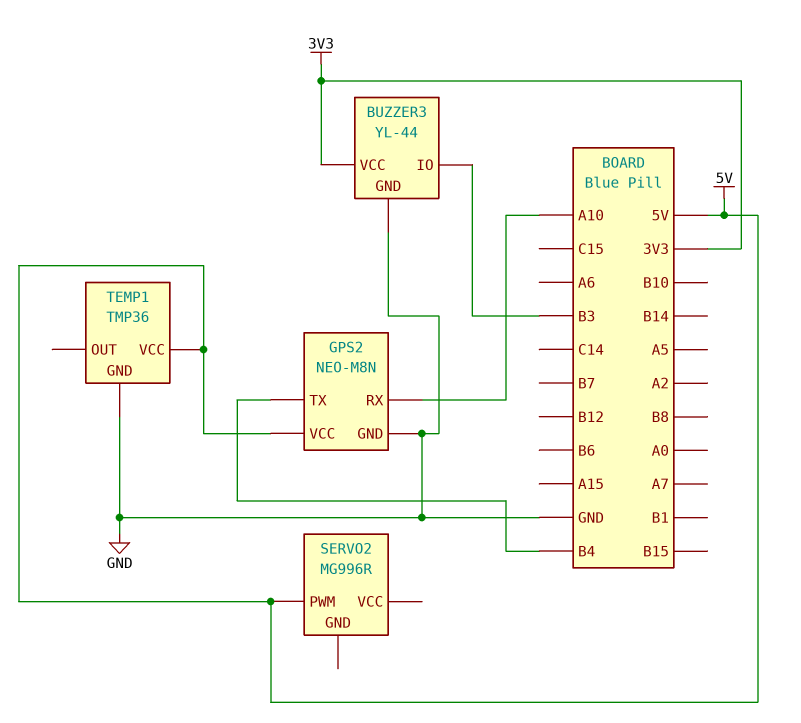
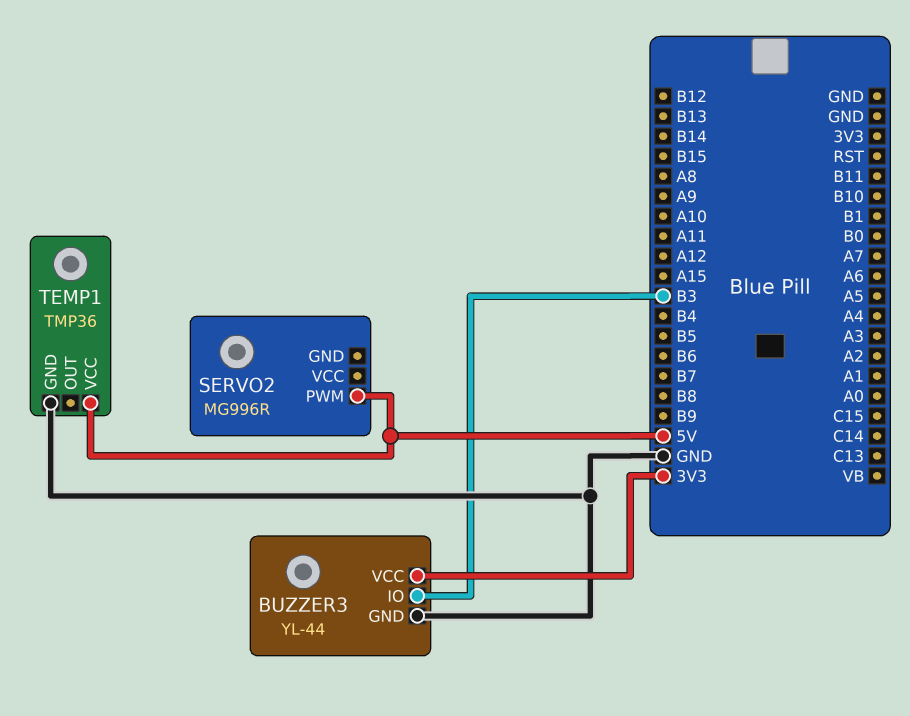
GPS2: NEO-M8N -> none
GPS2 pin GND: GND -> none
GPS2 pin RX: A10 -> none
GPS2 pin TX: B4 -> none
GPS2 pin VCC: 5V -> none

